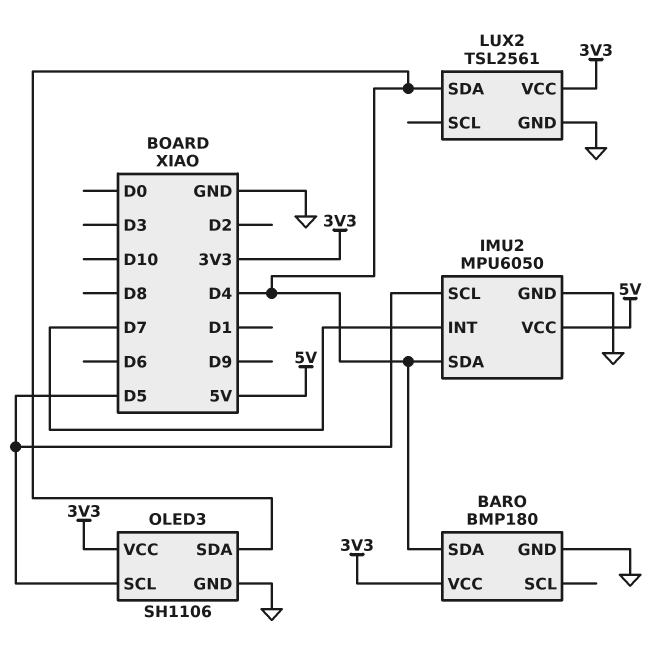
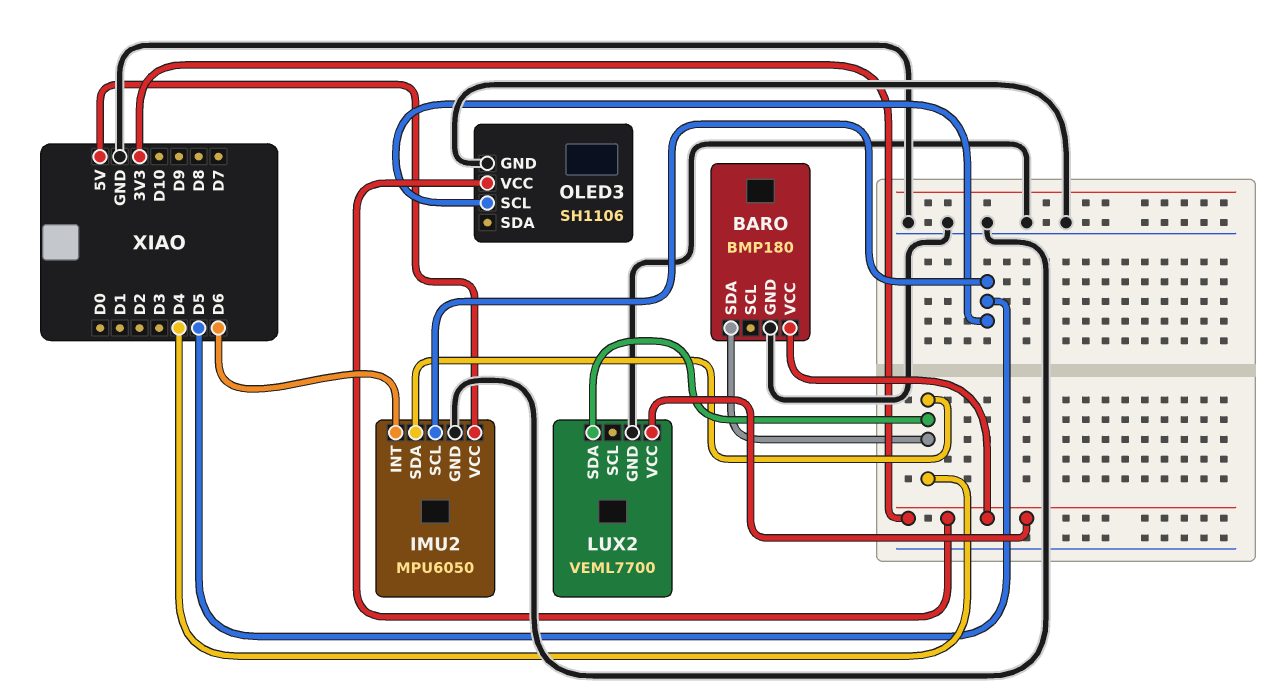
IMU2 pin INT: D7 -> D6
LUX2: TSL2561 -> VEML7700
OLED3 pin SDA: D4 -> none

